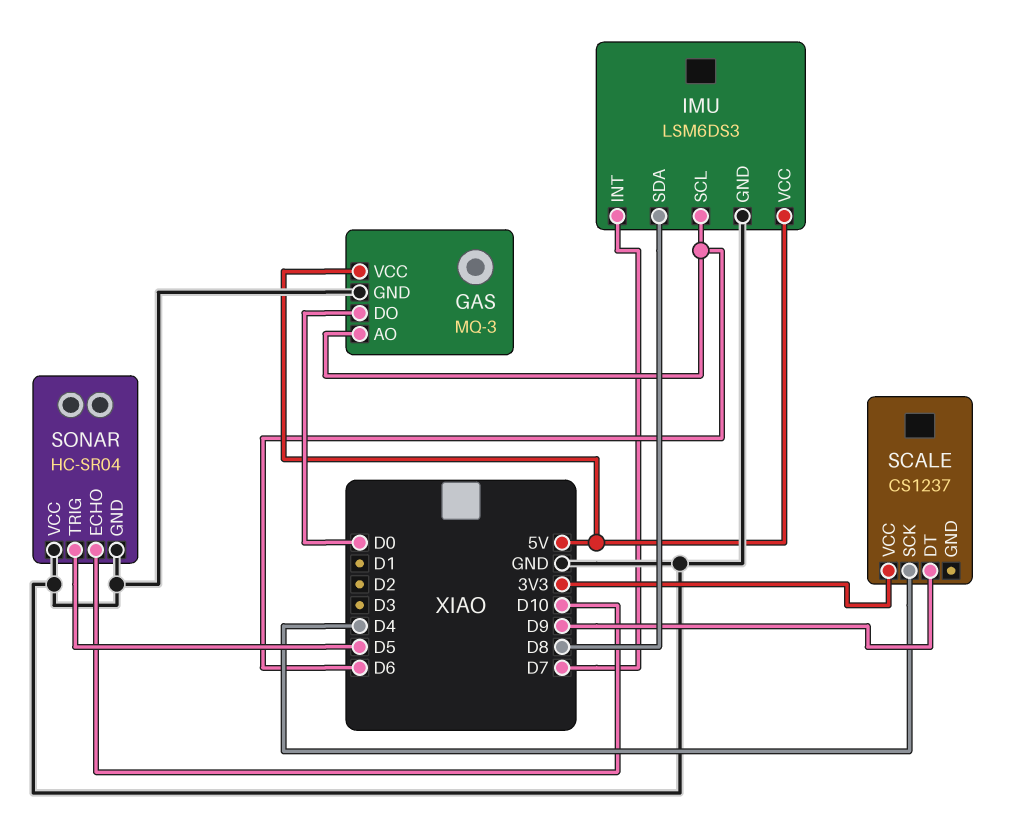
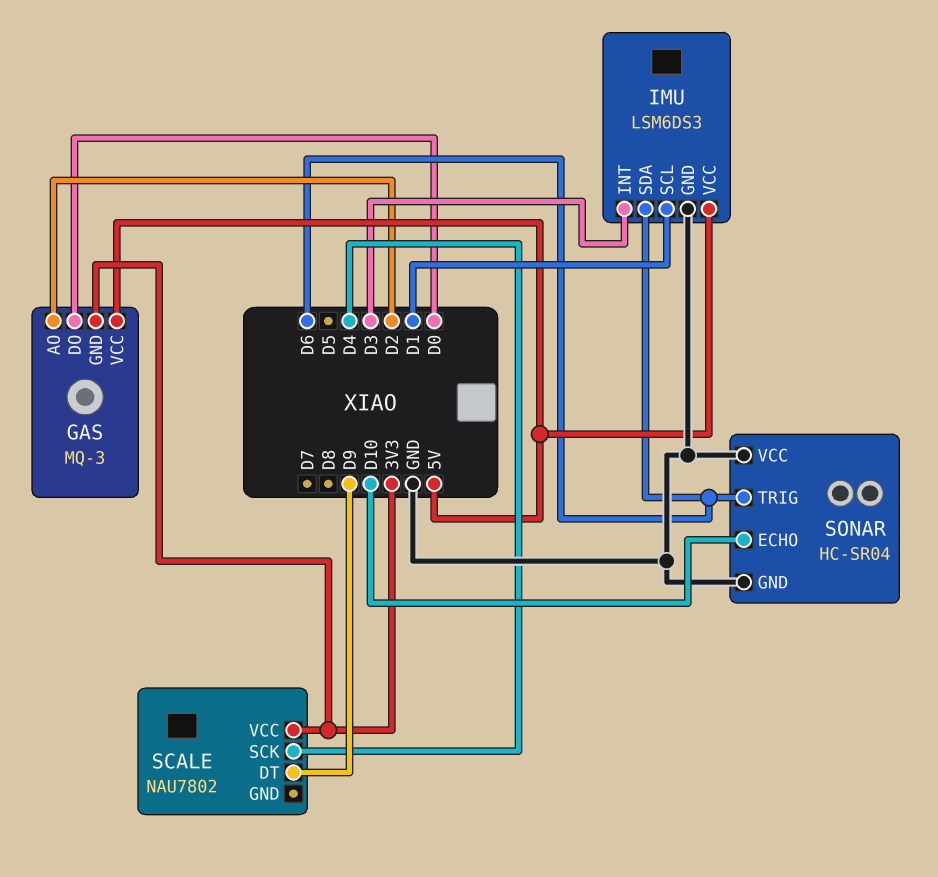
GAS pin AO: D6 -> D2
GAS pin GND: GND -> 3V3
IMU pin INT: D7 -> D3
IMU pin SCL: D6 -> D1
IMU pin SDA: D8 -> D6
SCALE: CS1237 -> NAU7802
SONAR pin TRIG: D5 -> D6

